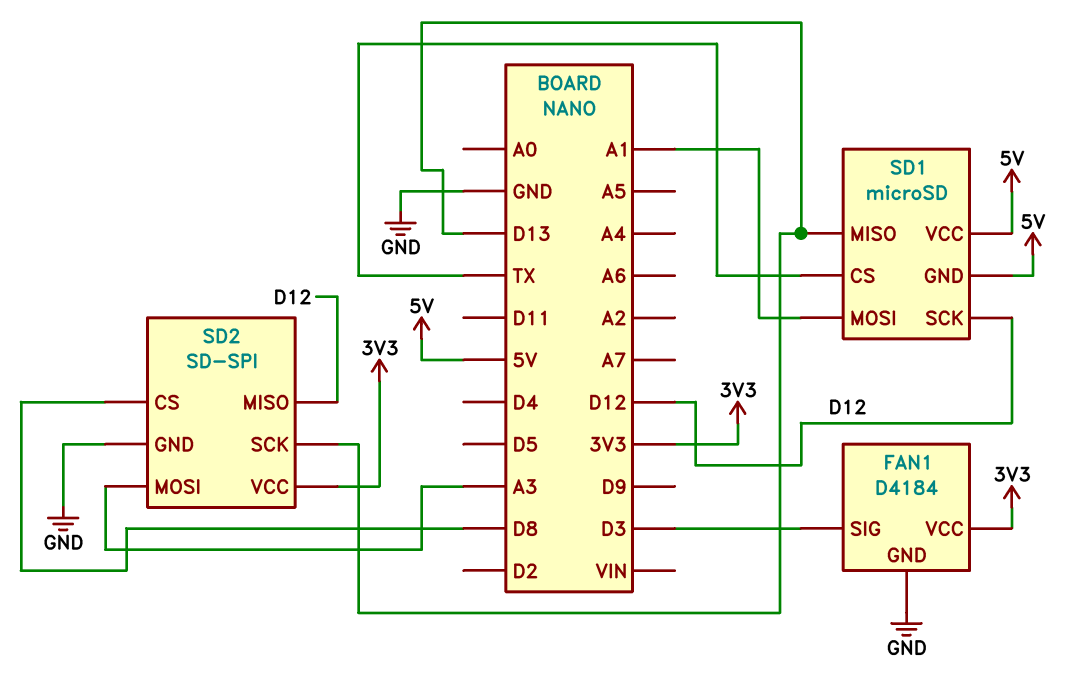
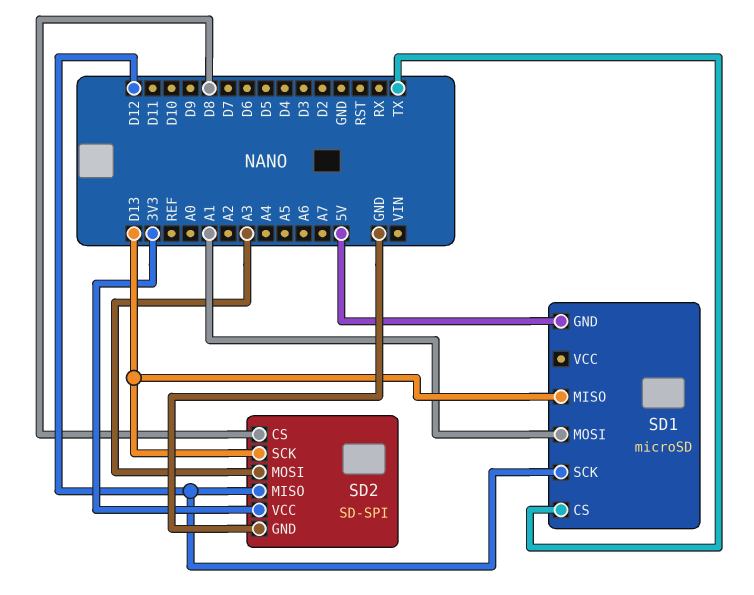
FAN1: D4184 -> none
FAN1 pin GND: GND -> none
FAN1 pin SIG: D3 -> none
FAN1 pin VCC: 3V3 -> none
SD1 pin VCC: 5V -> none

